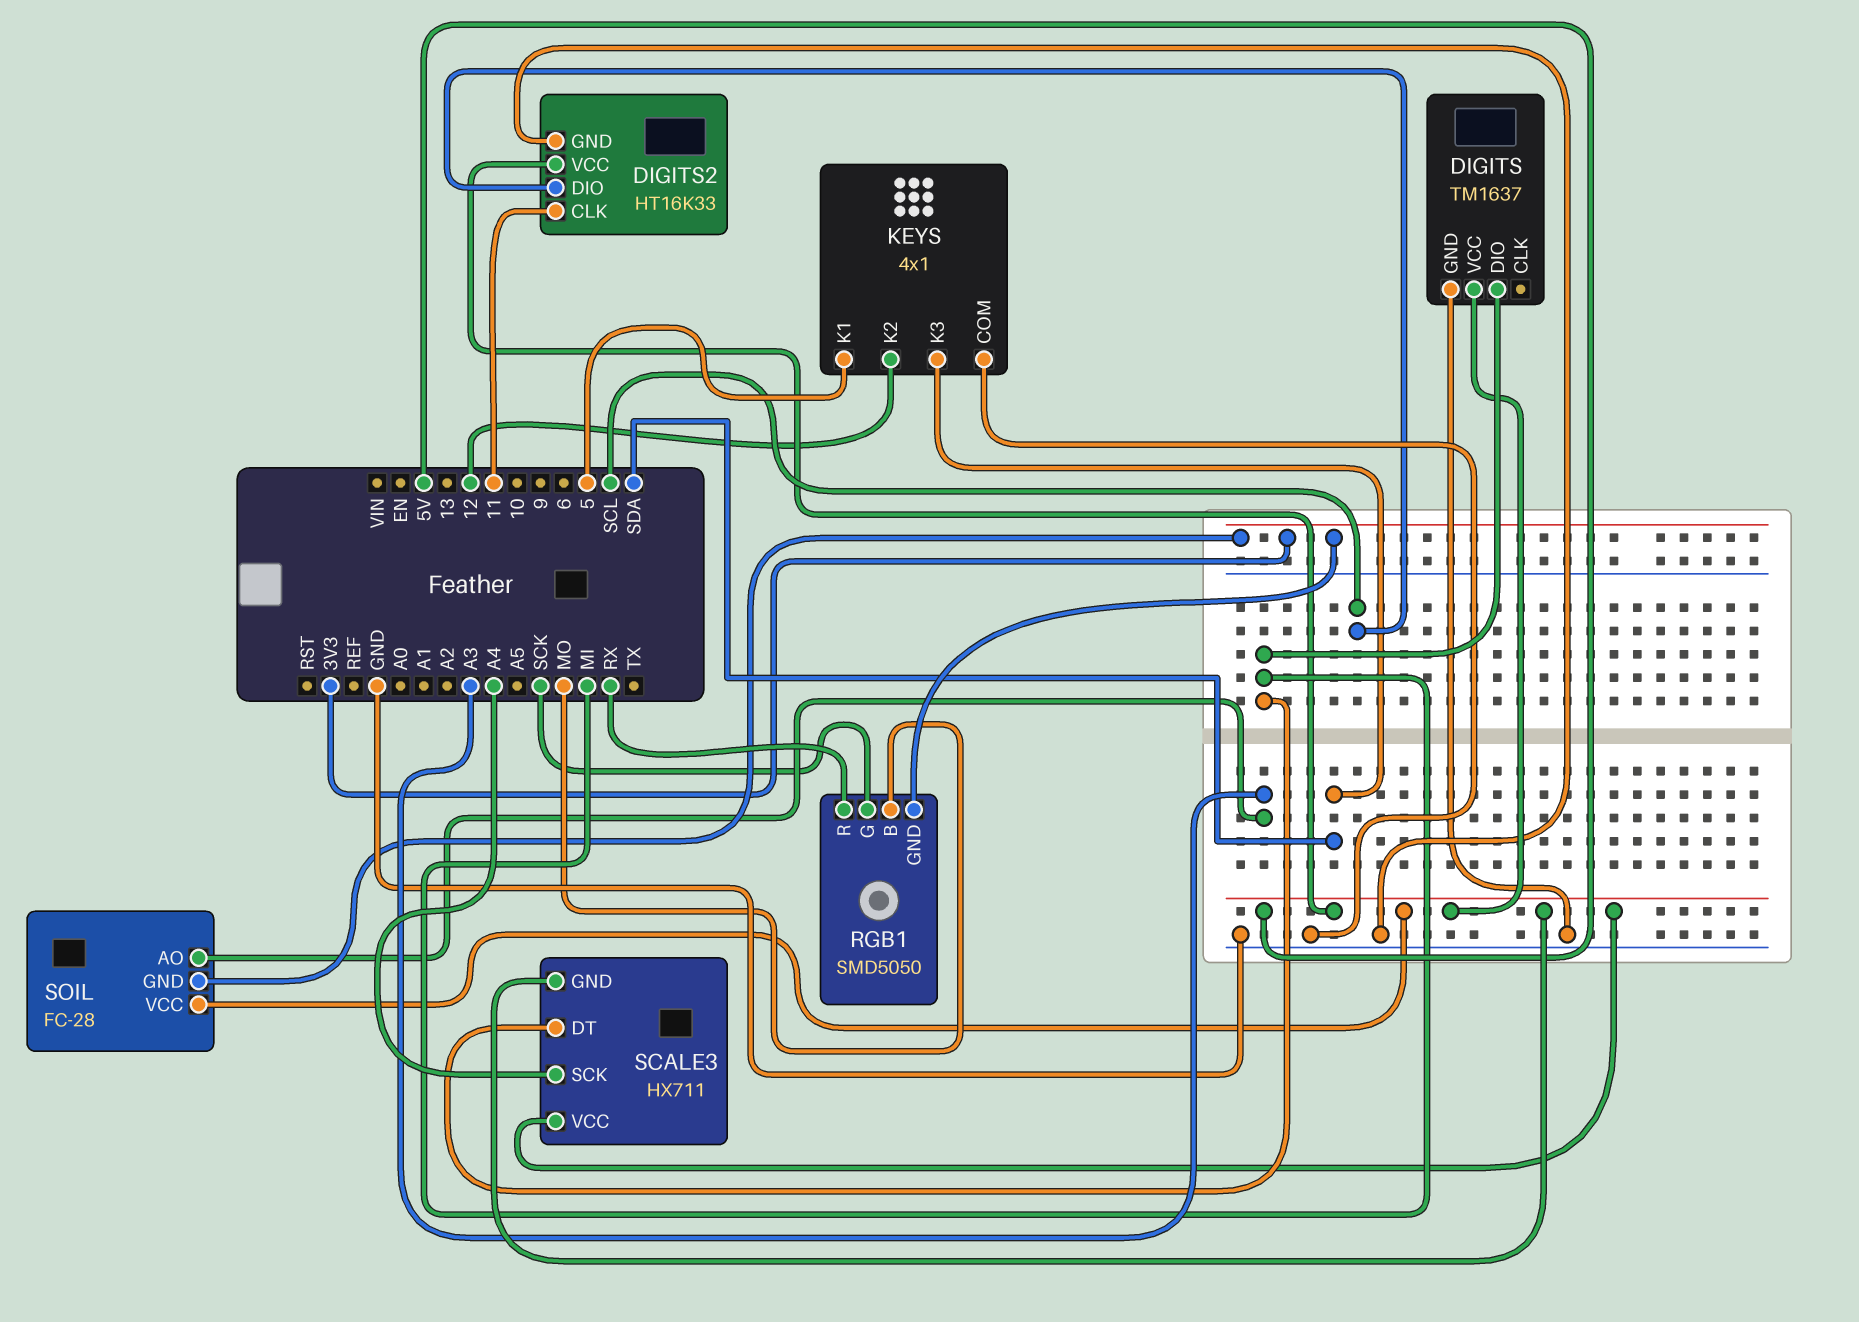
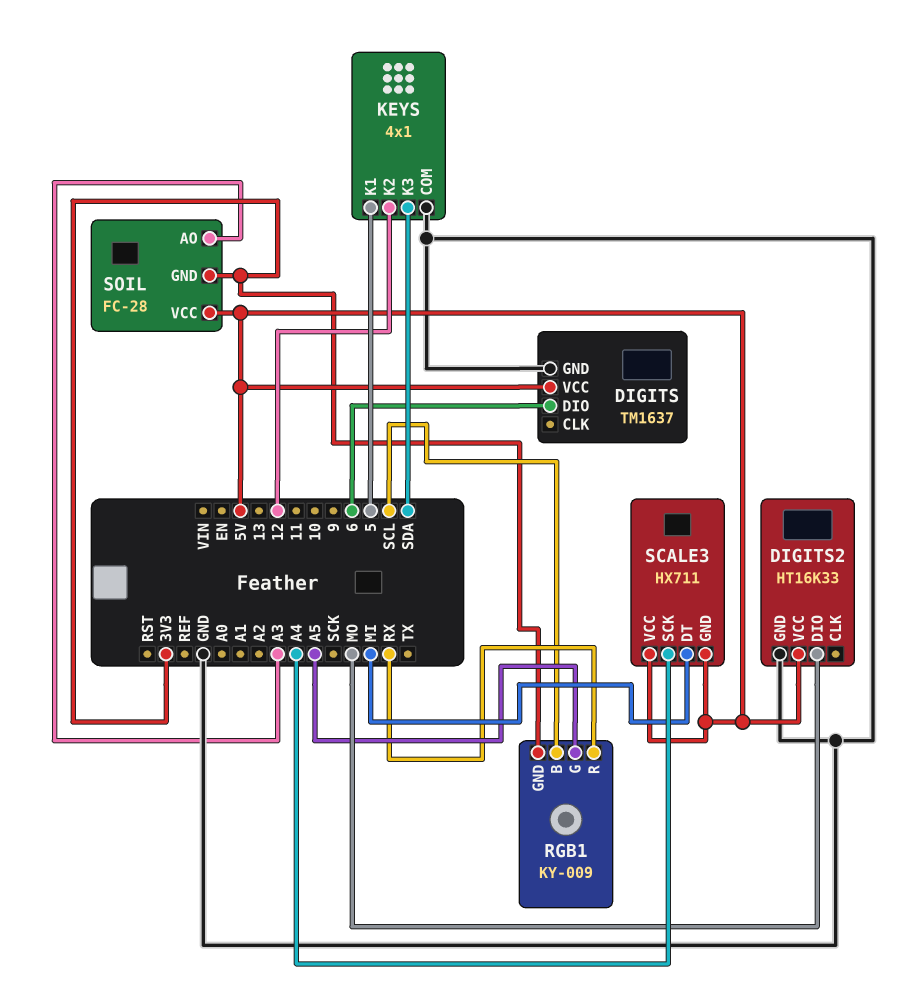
DIGITS pin DIO: MI -> 6
DIGITS2 pin CLK: 11 -> none
DIGITS2 pin DIO: SCL -> MO
RGB1: SMD5050 -> KY-009
RGB1 pin B: MO -> SCL
RGB1 pin G: SCK -> A5

